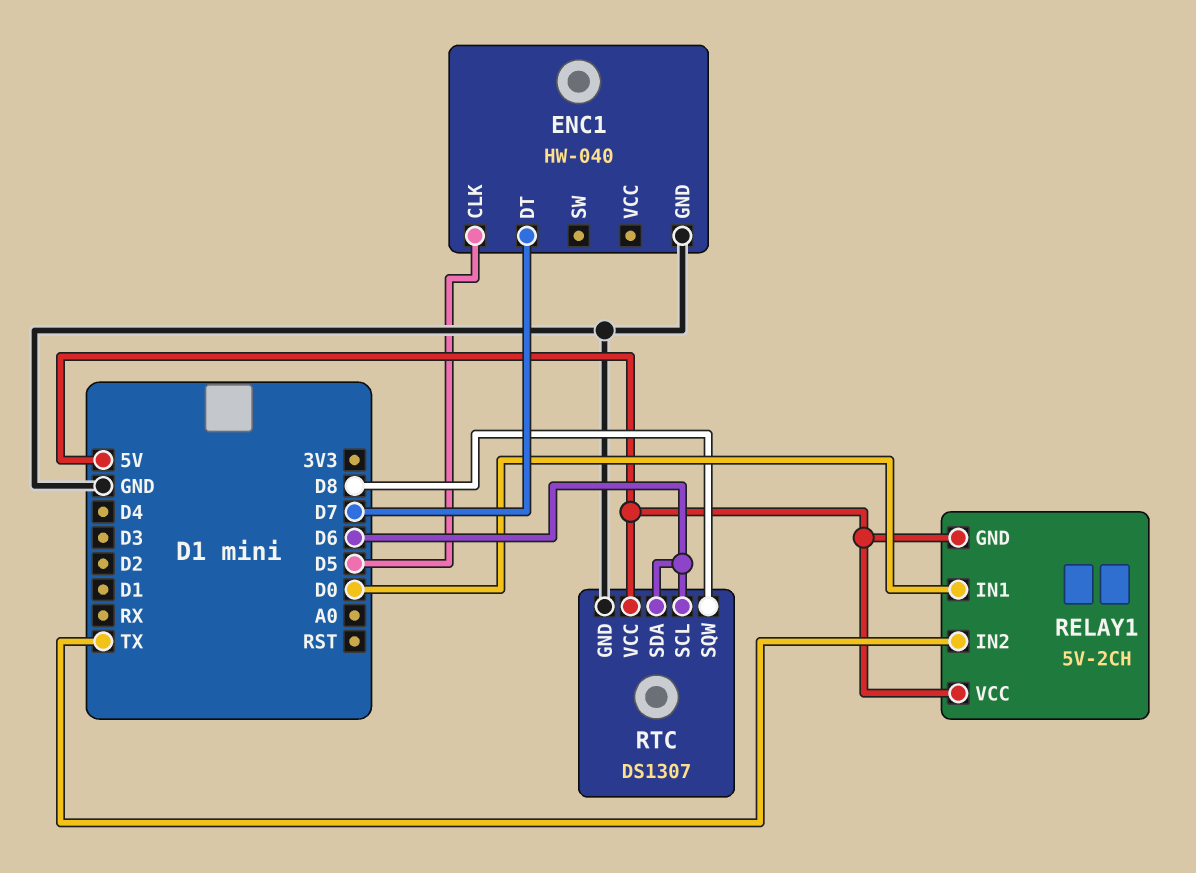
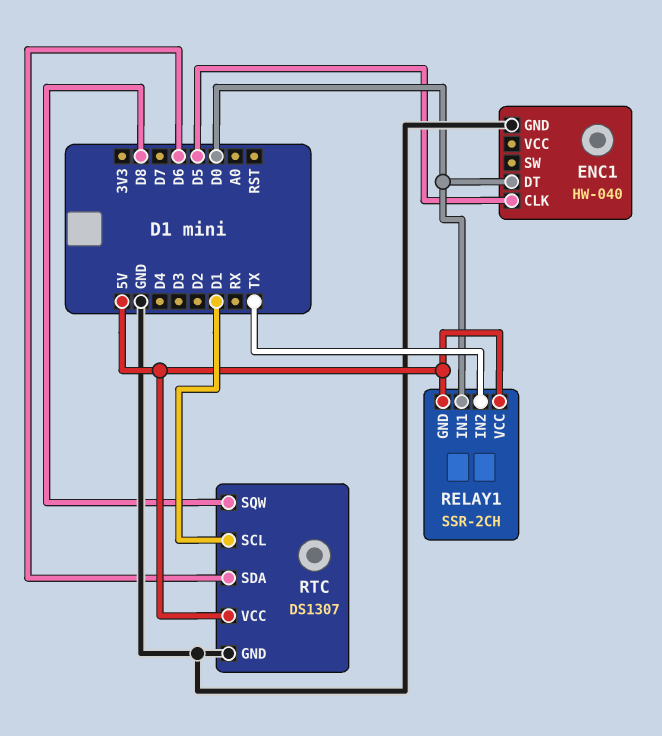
ENC1 pin DT: D7 -> D0
RELAY1: 5V-2CH -> SSR-2CH
RTC pin SCL: D6 -> D1

